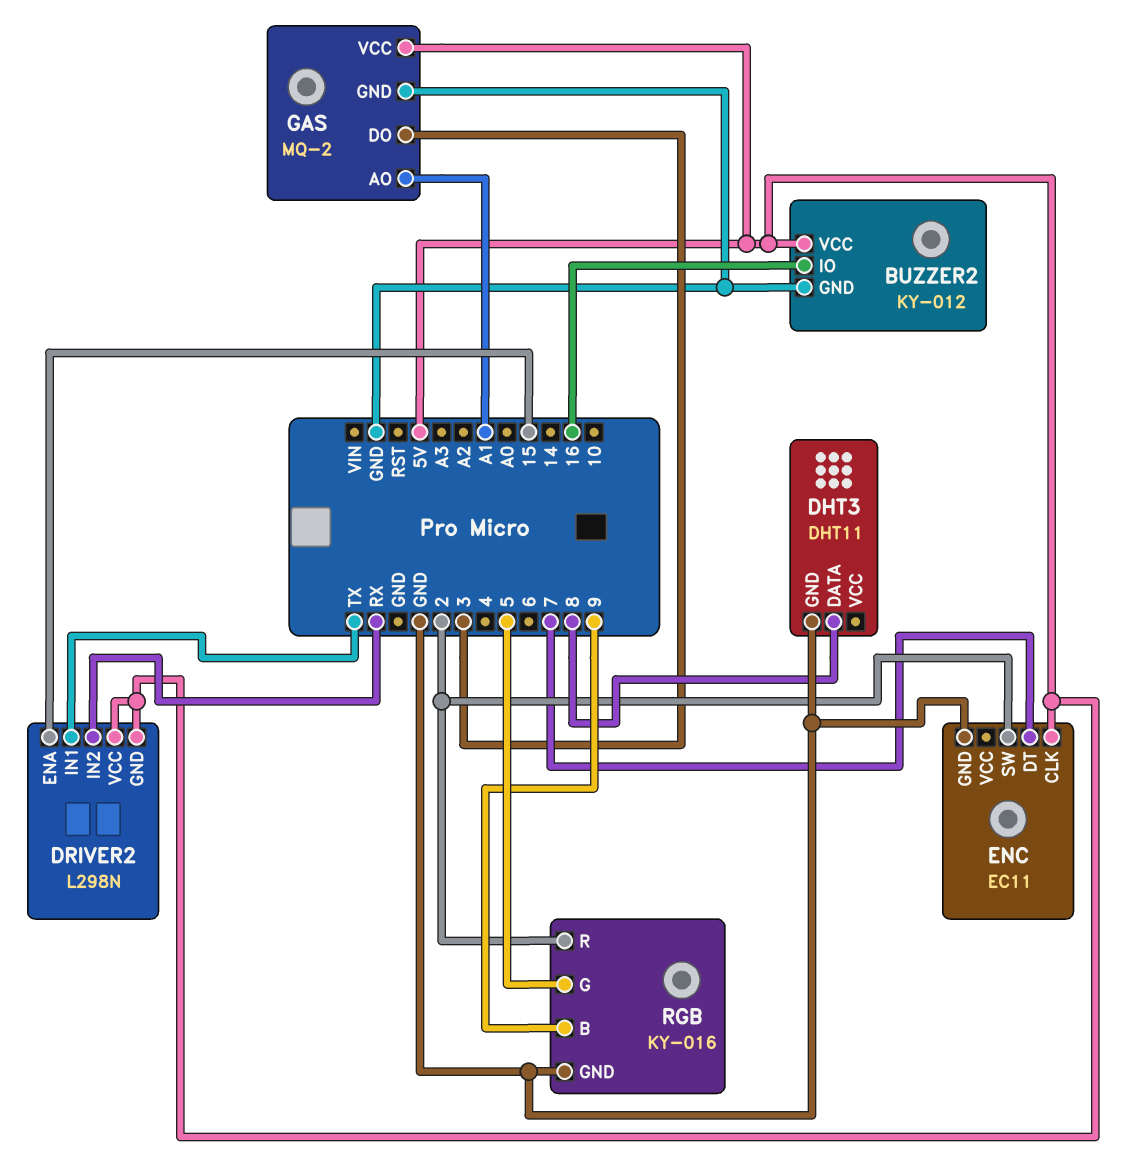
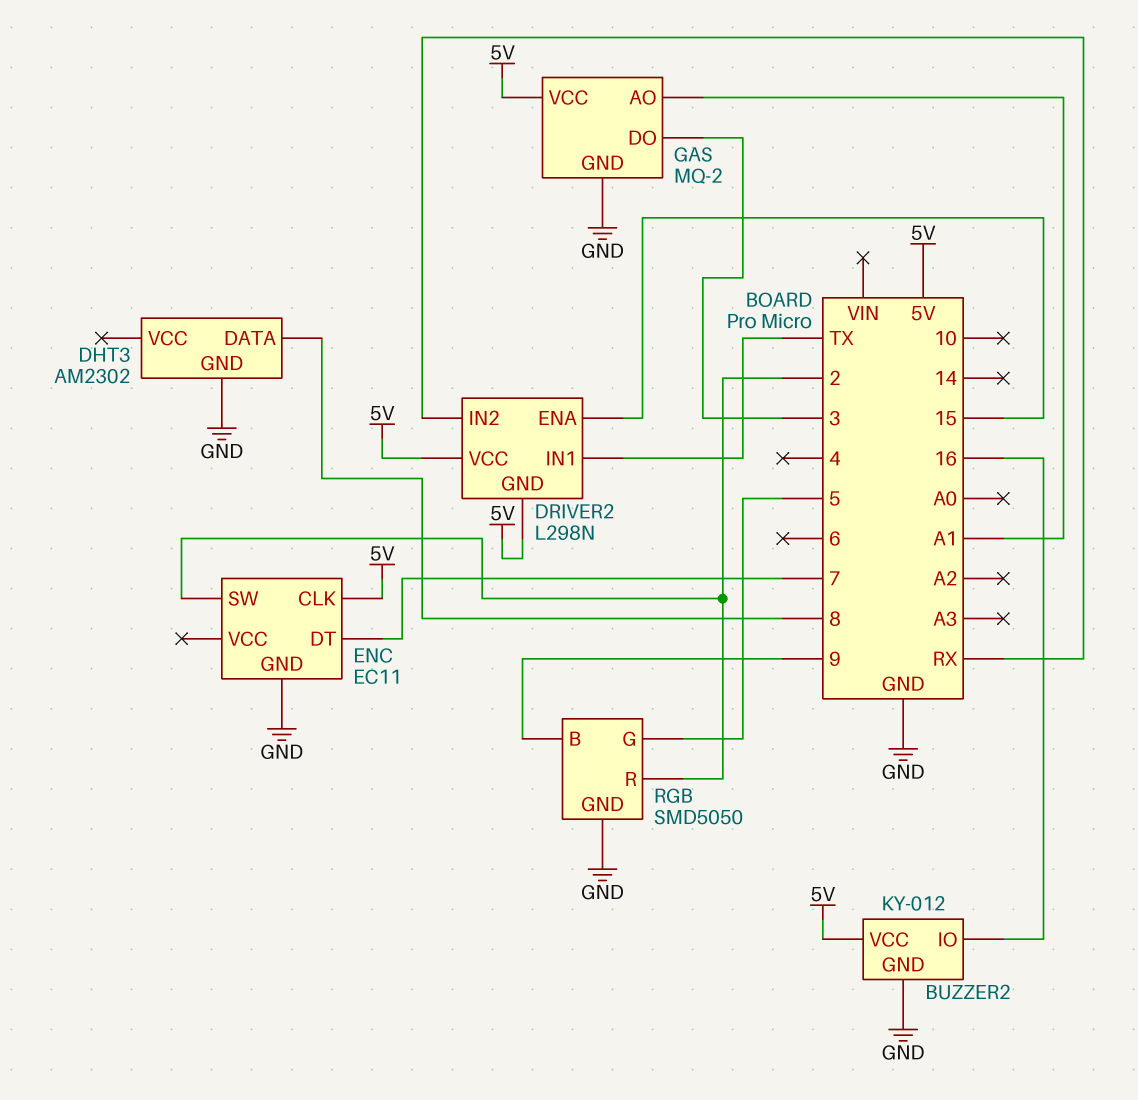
DHT3: DHT11 -> AM2302
RGB: KY-016 -> SMD5050

